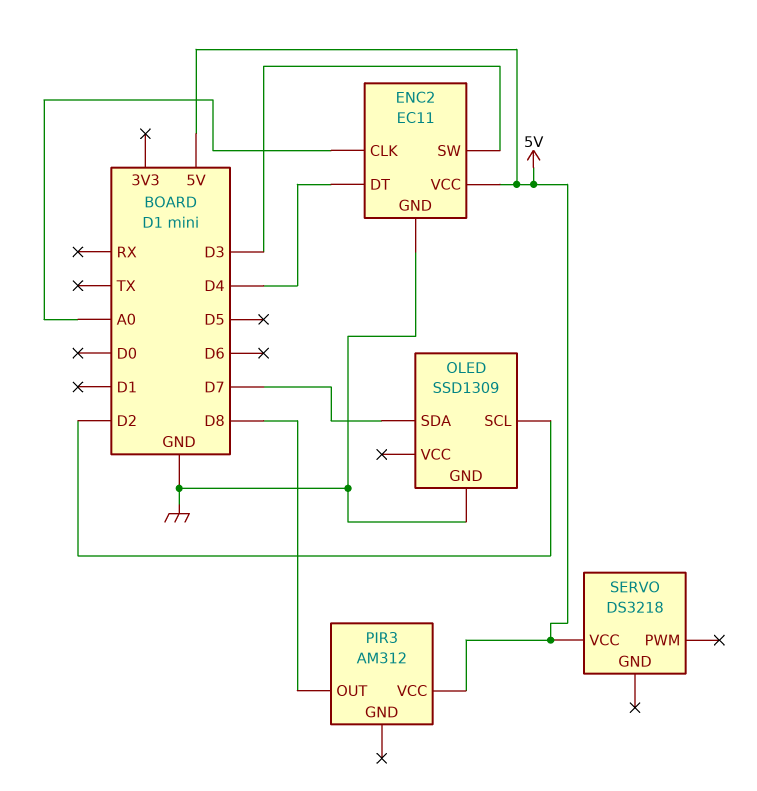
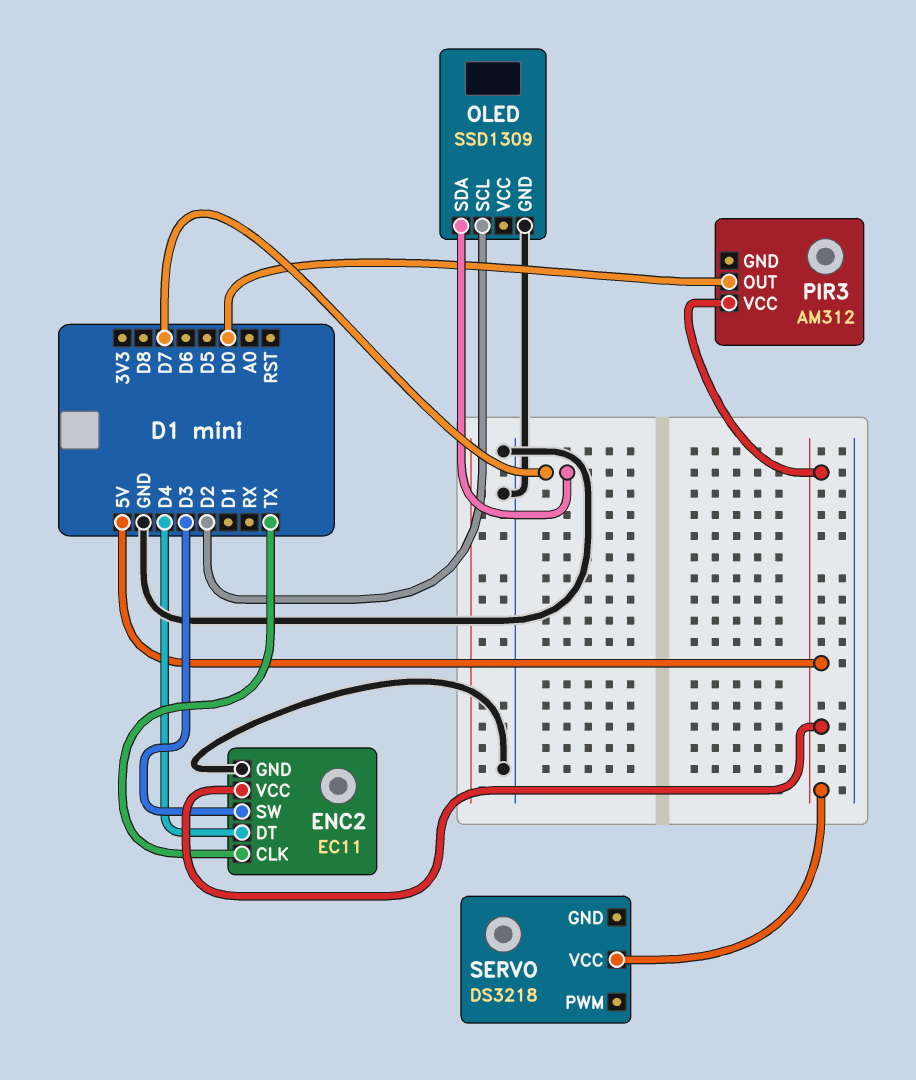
ENC2 pin CLK: A0 -> TX
PIR3 pin OUT: D8 -> D0

